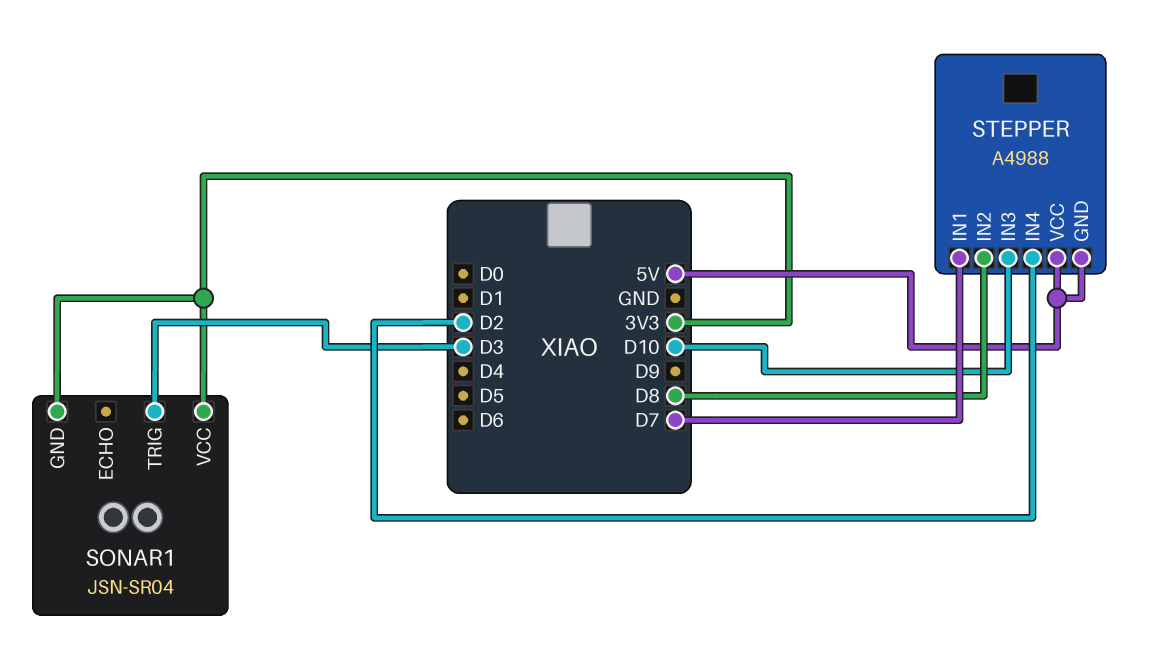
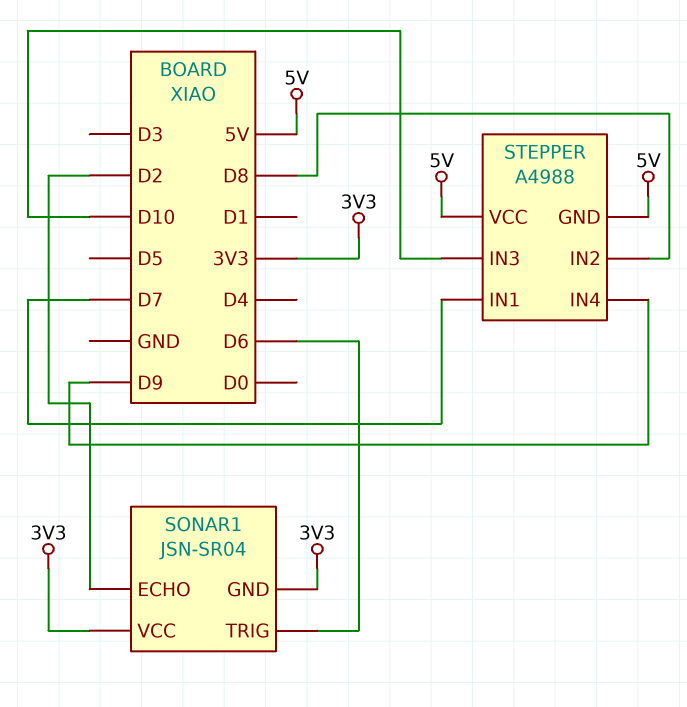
SONAR1 pin ECHO: none -> D2
SONAR1 pin TRIG: D3 -> D6
STEPPER pin IN4: D2 -> D9

